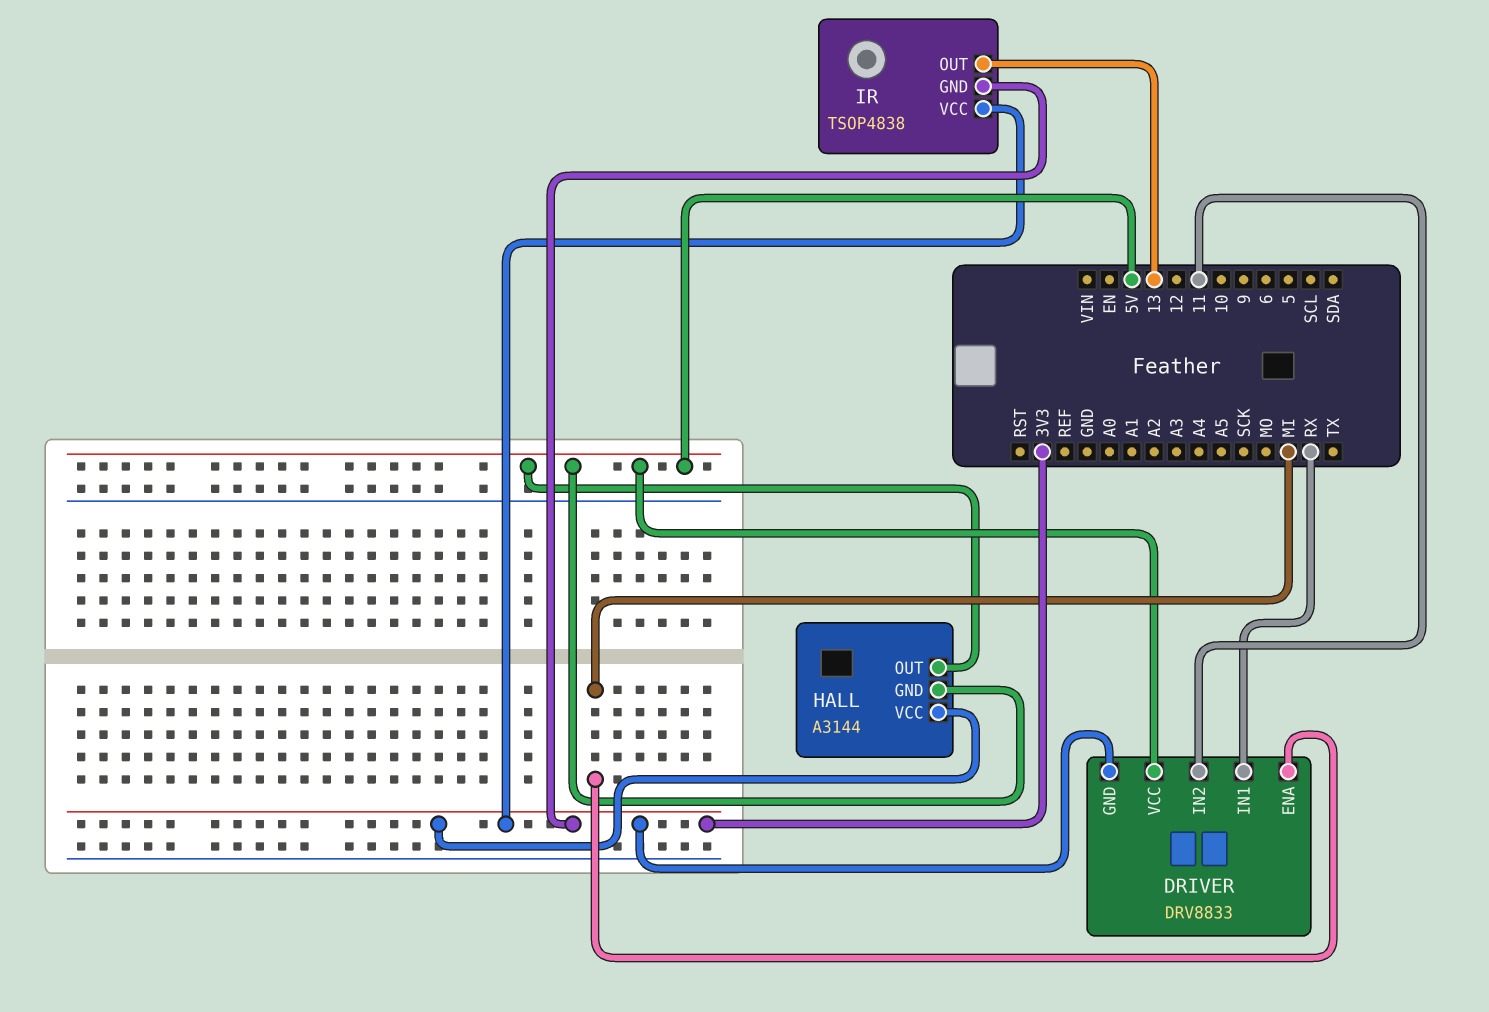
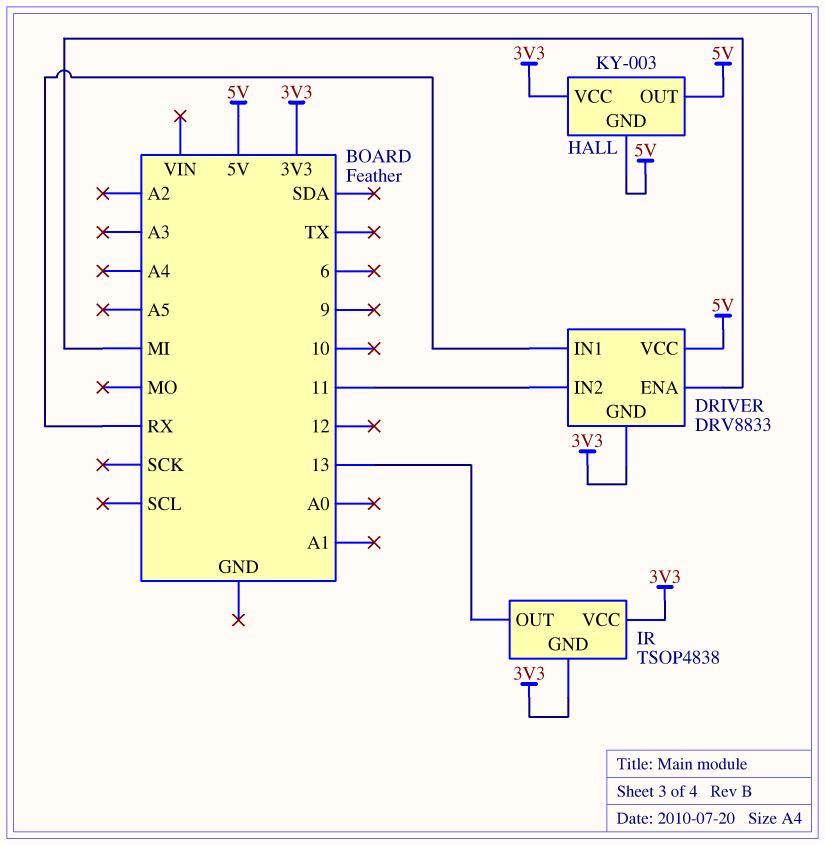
HALL: A3144 -> KY-003

